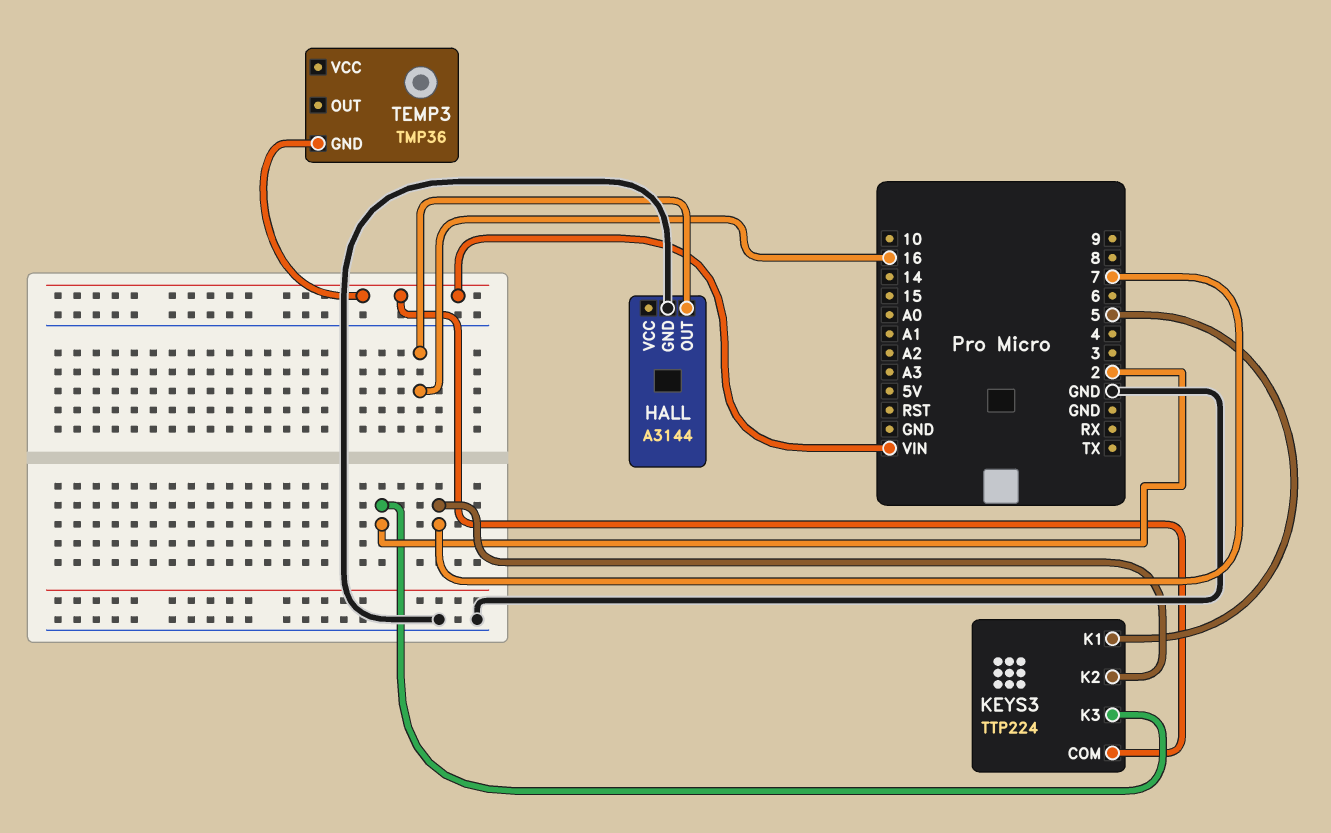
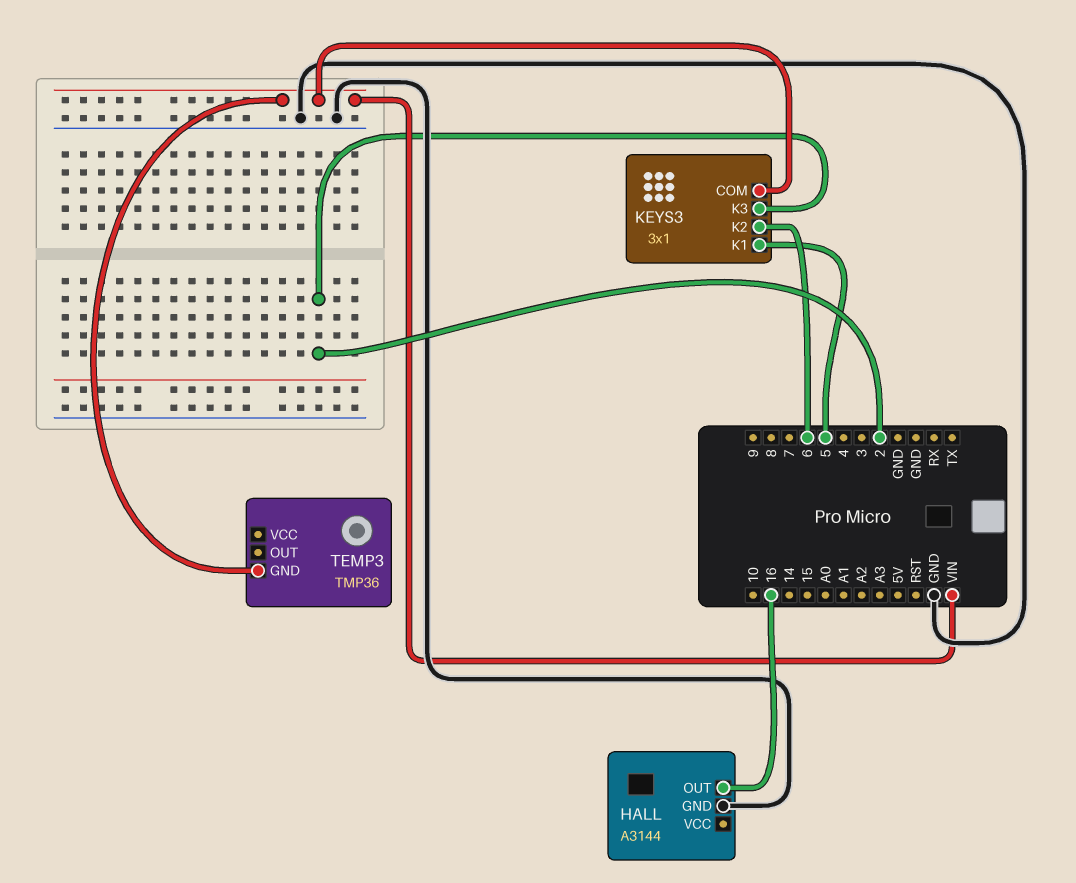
KEYS3: TTP224 -> 3x1
KEYS3 pin K2: 7 -> 6

